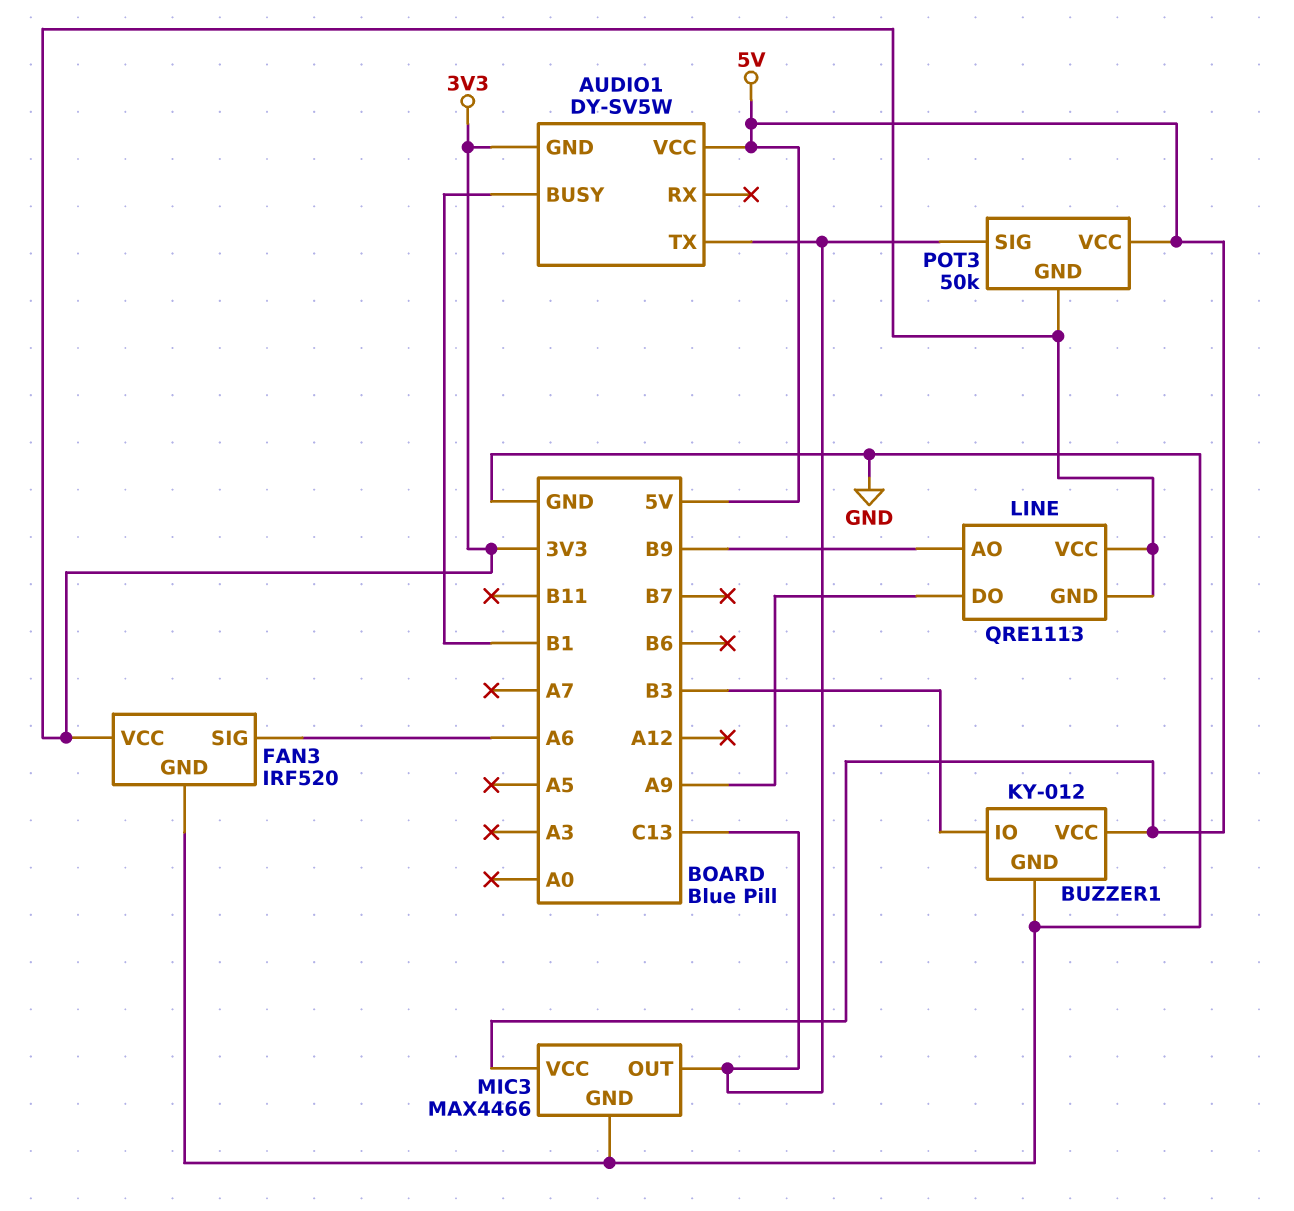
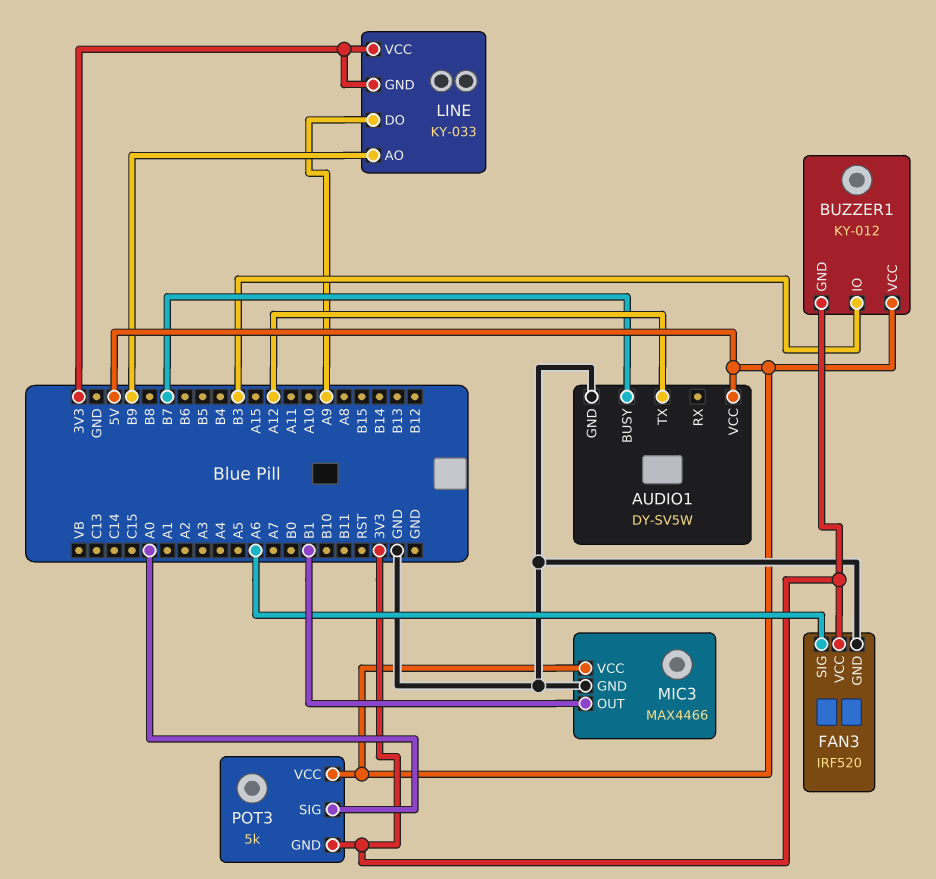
AUDIO1 pin BUSY: B1 -> B7
AUDIO1 pin GND: 3V3 -> GND
AUDIO1 pin TX: C13 -> A12
BUZZER1 pin GND: GND -> 3V3
LINE: QRE1113 -> KY-033
MIC3 pin OUT: C13 -> B1
POT3: 50k -> 5k
POT3 pin SIG: C13 -> A0

